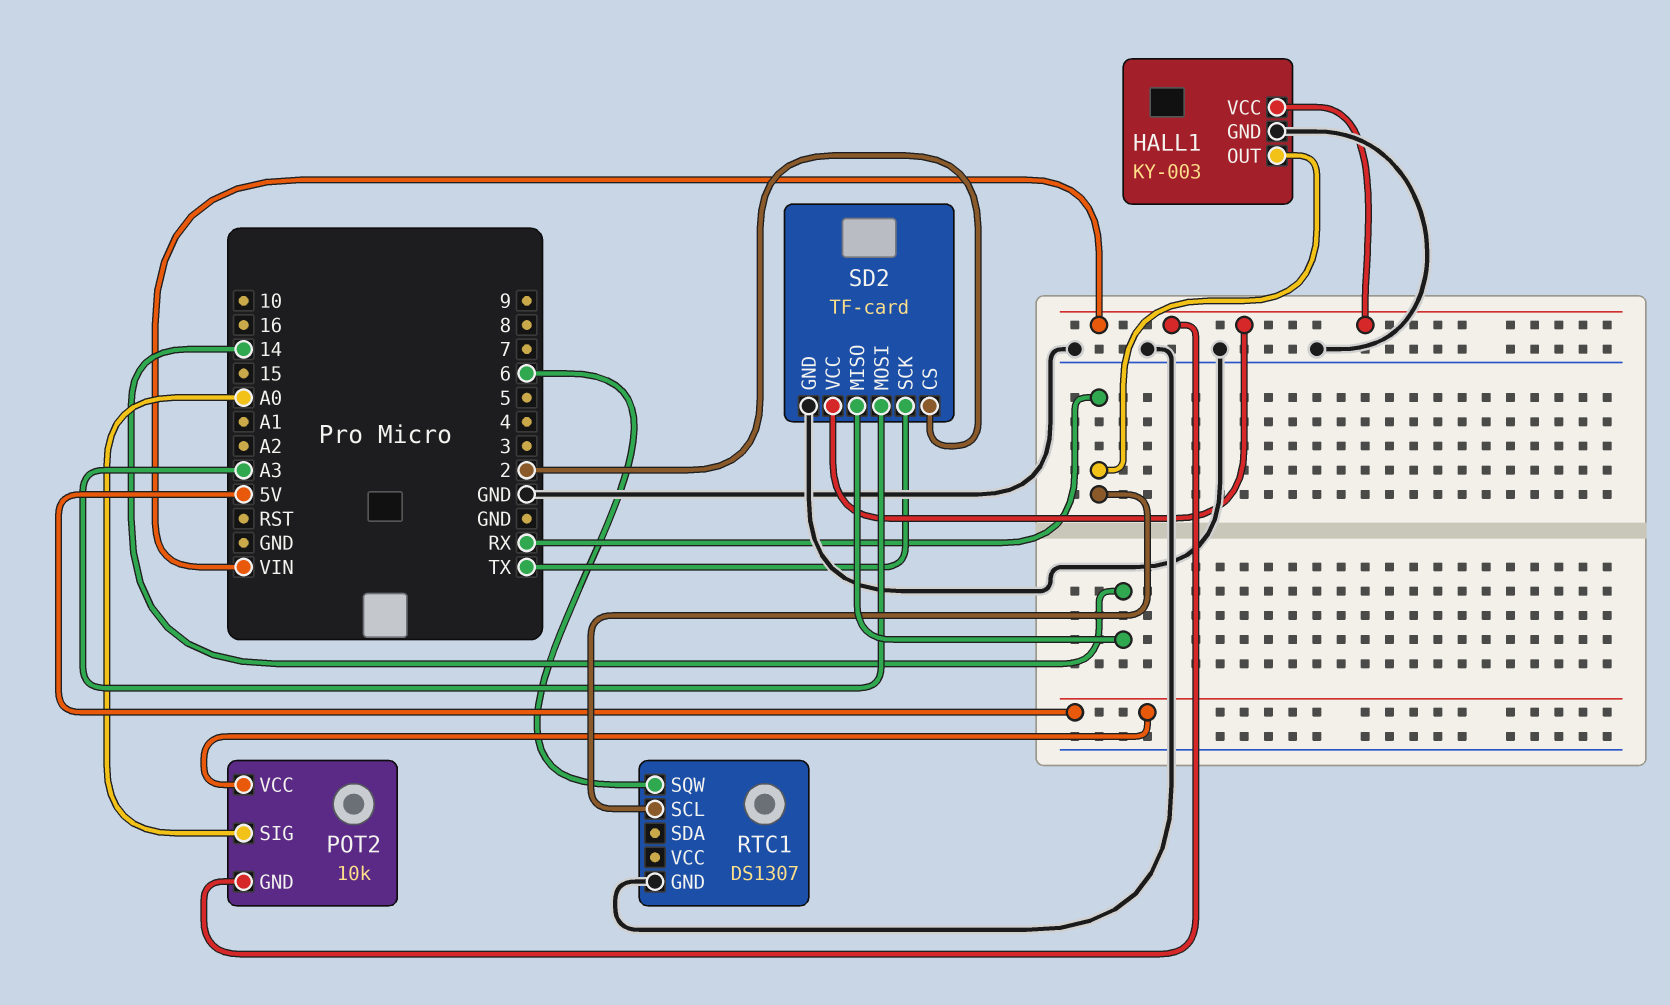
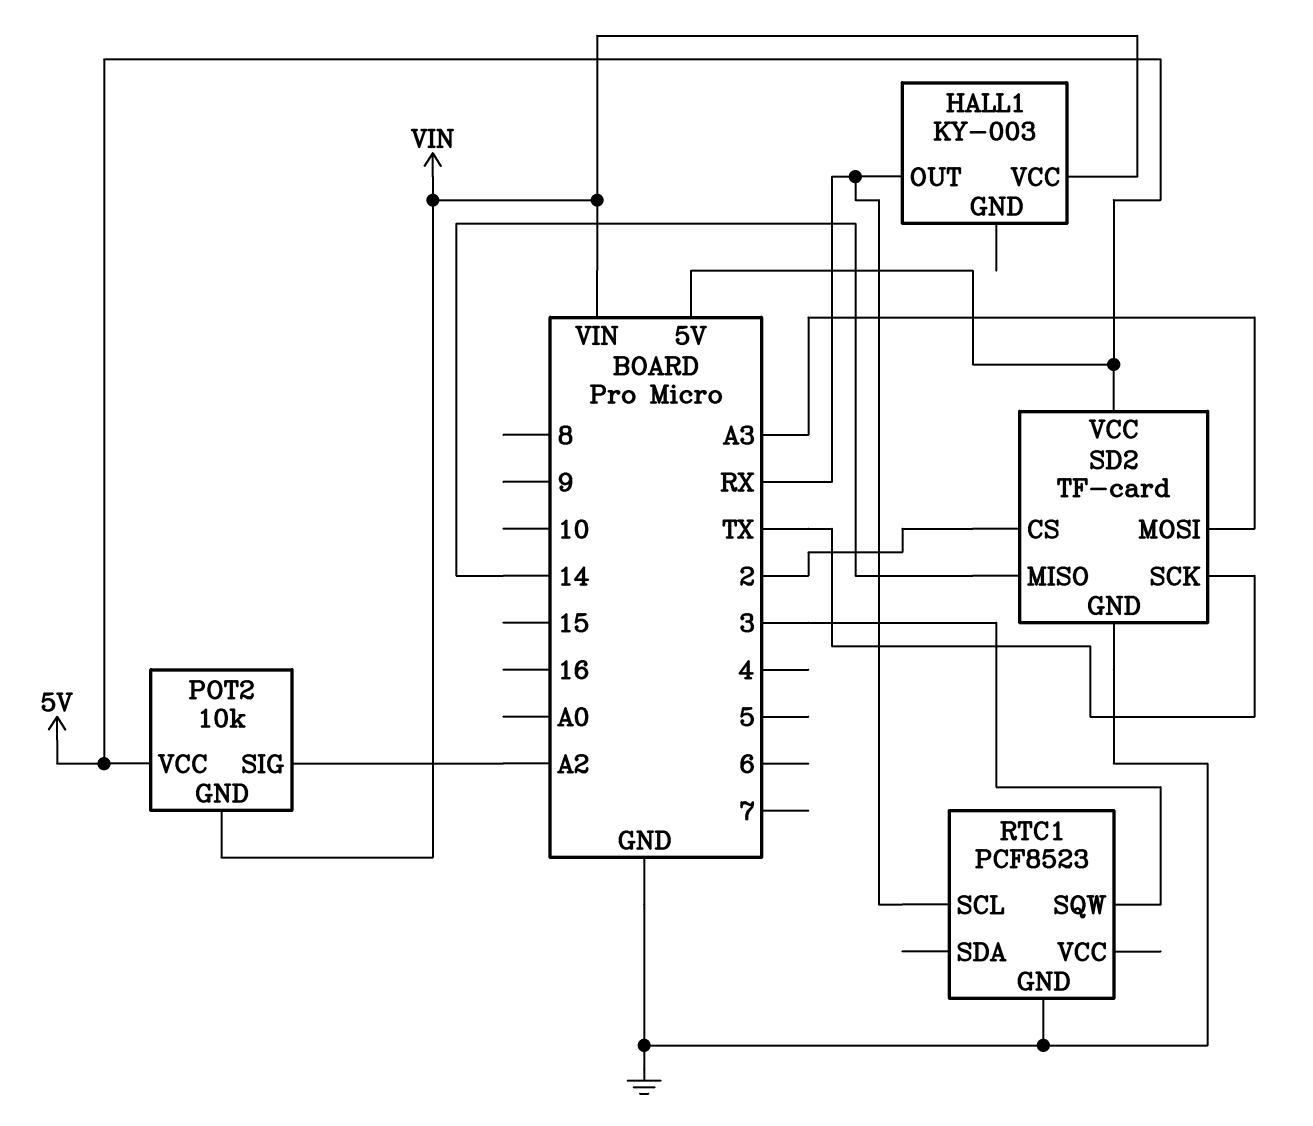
HALL1 pin GND: GND -> none
POT2 pin SIG: A0 -> A2
RTC1: DS1307 -> PCF8523
RTC1 pin SQW: 6 -> 3
SD2 pin VCC: VIN -> 5V

